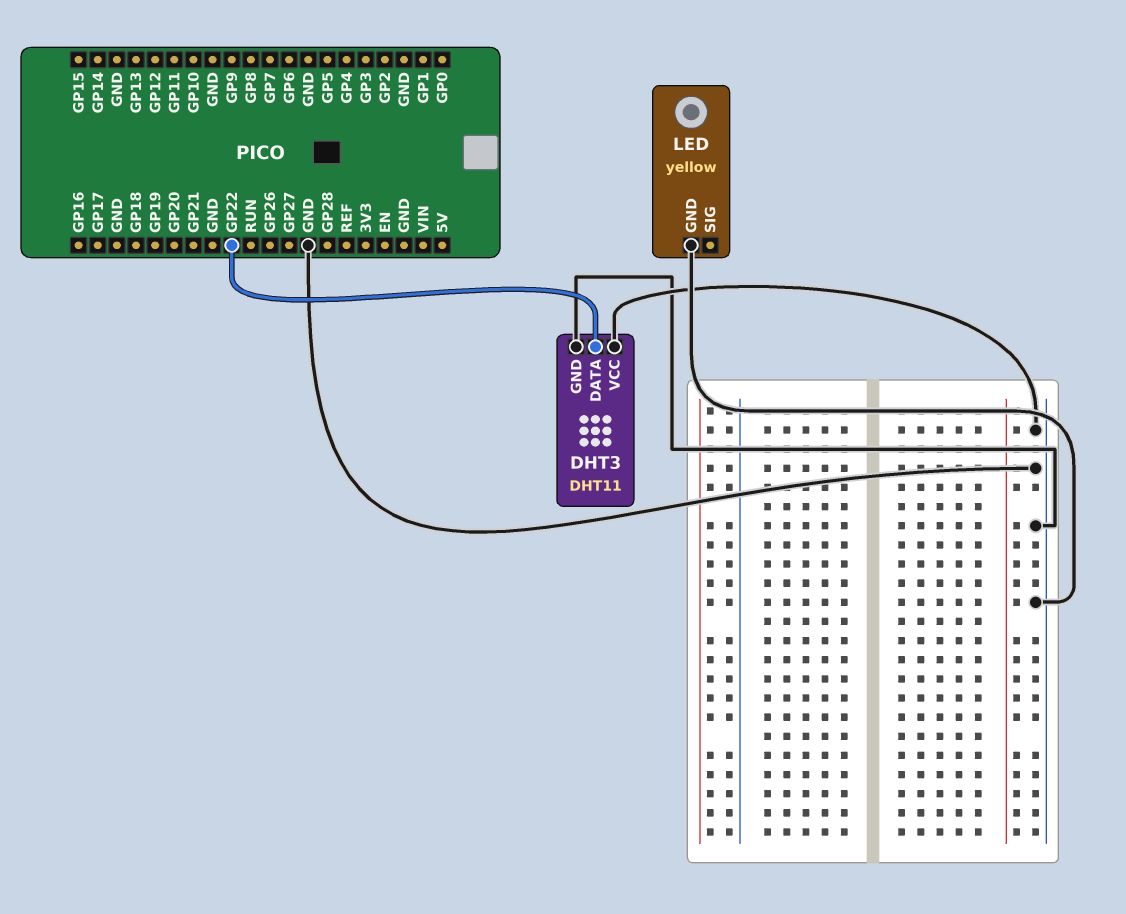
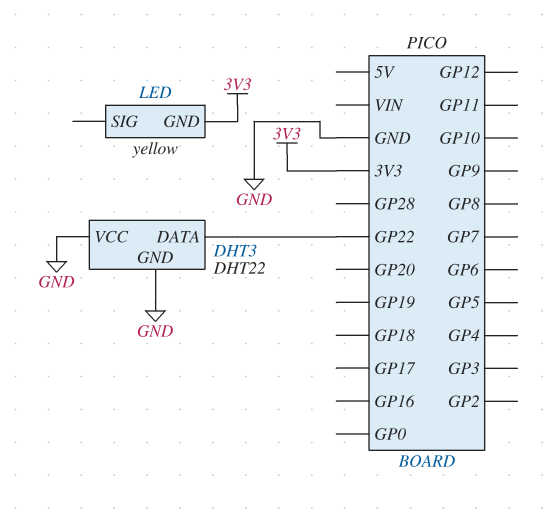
DHT3: DHT11 -> DHT22
LED pin GND: GND -> 3V3

